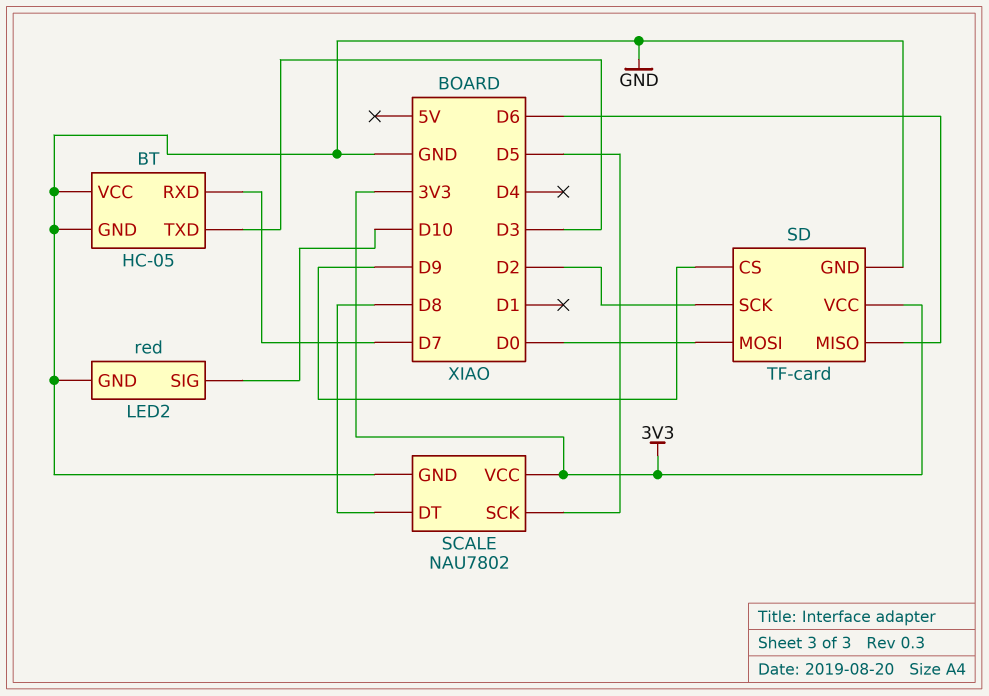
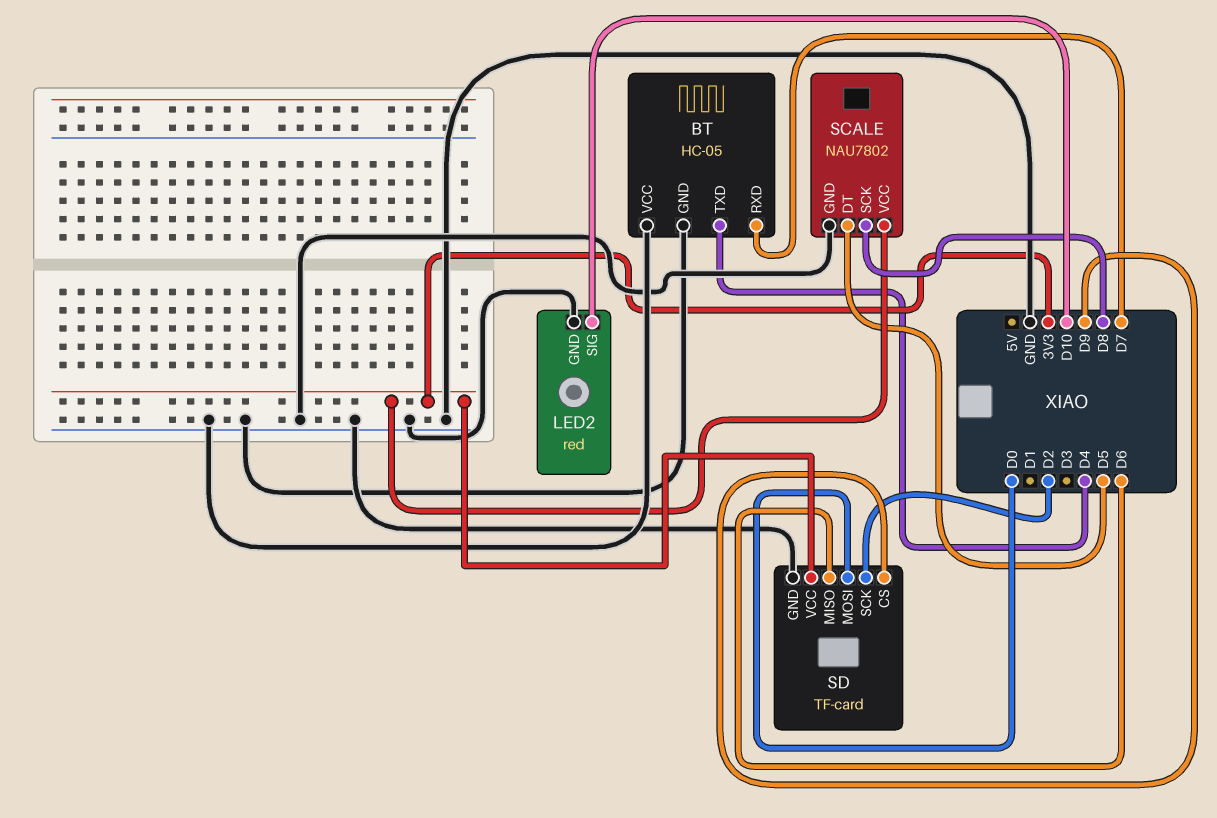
BT pin TXD: D3 -> D4
SCALE pin DT: D8 -> D5
SCALE pin SCK: D5 -> D8

